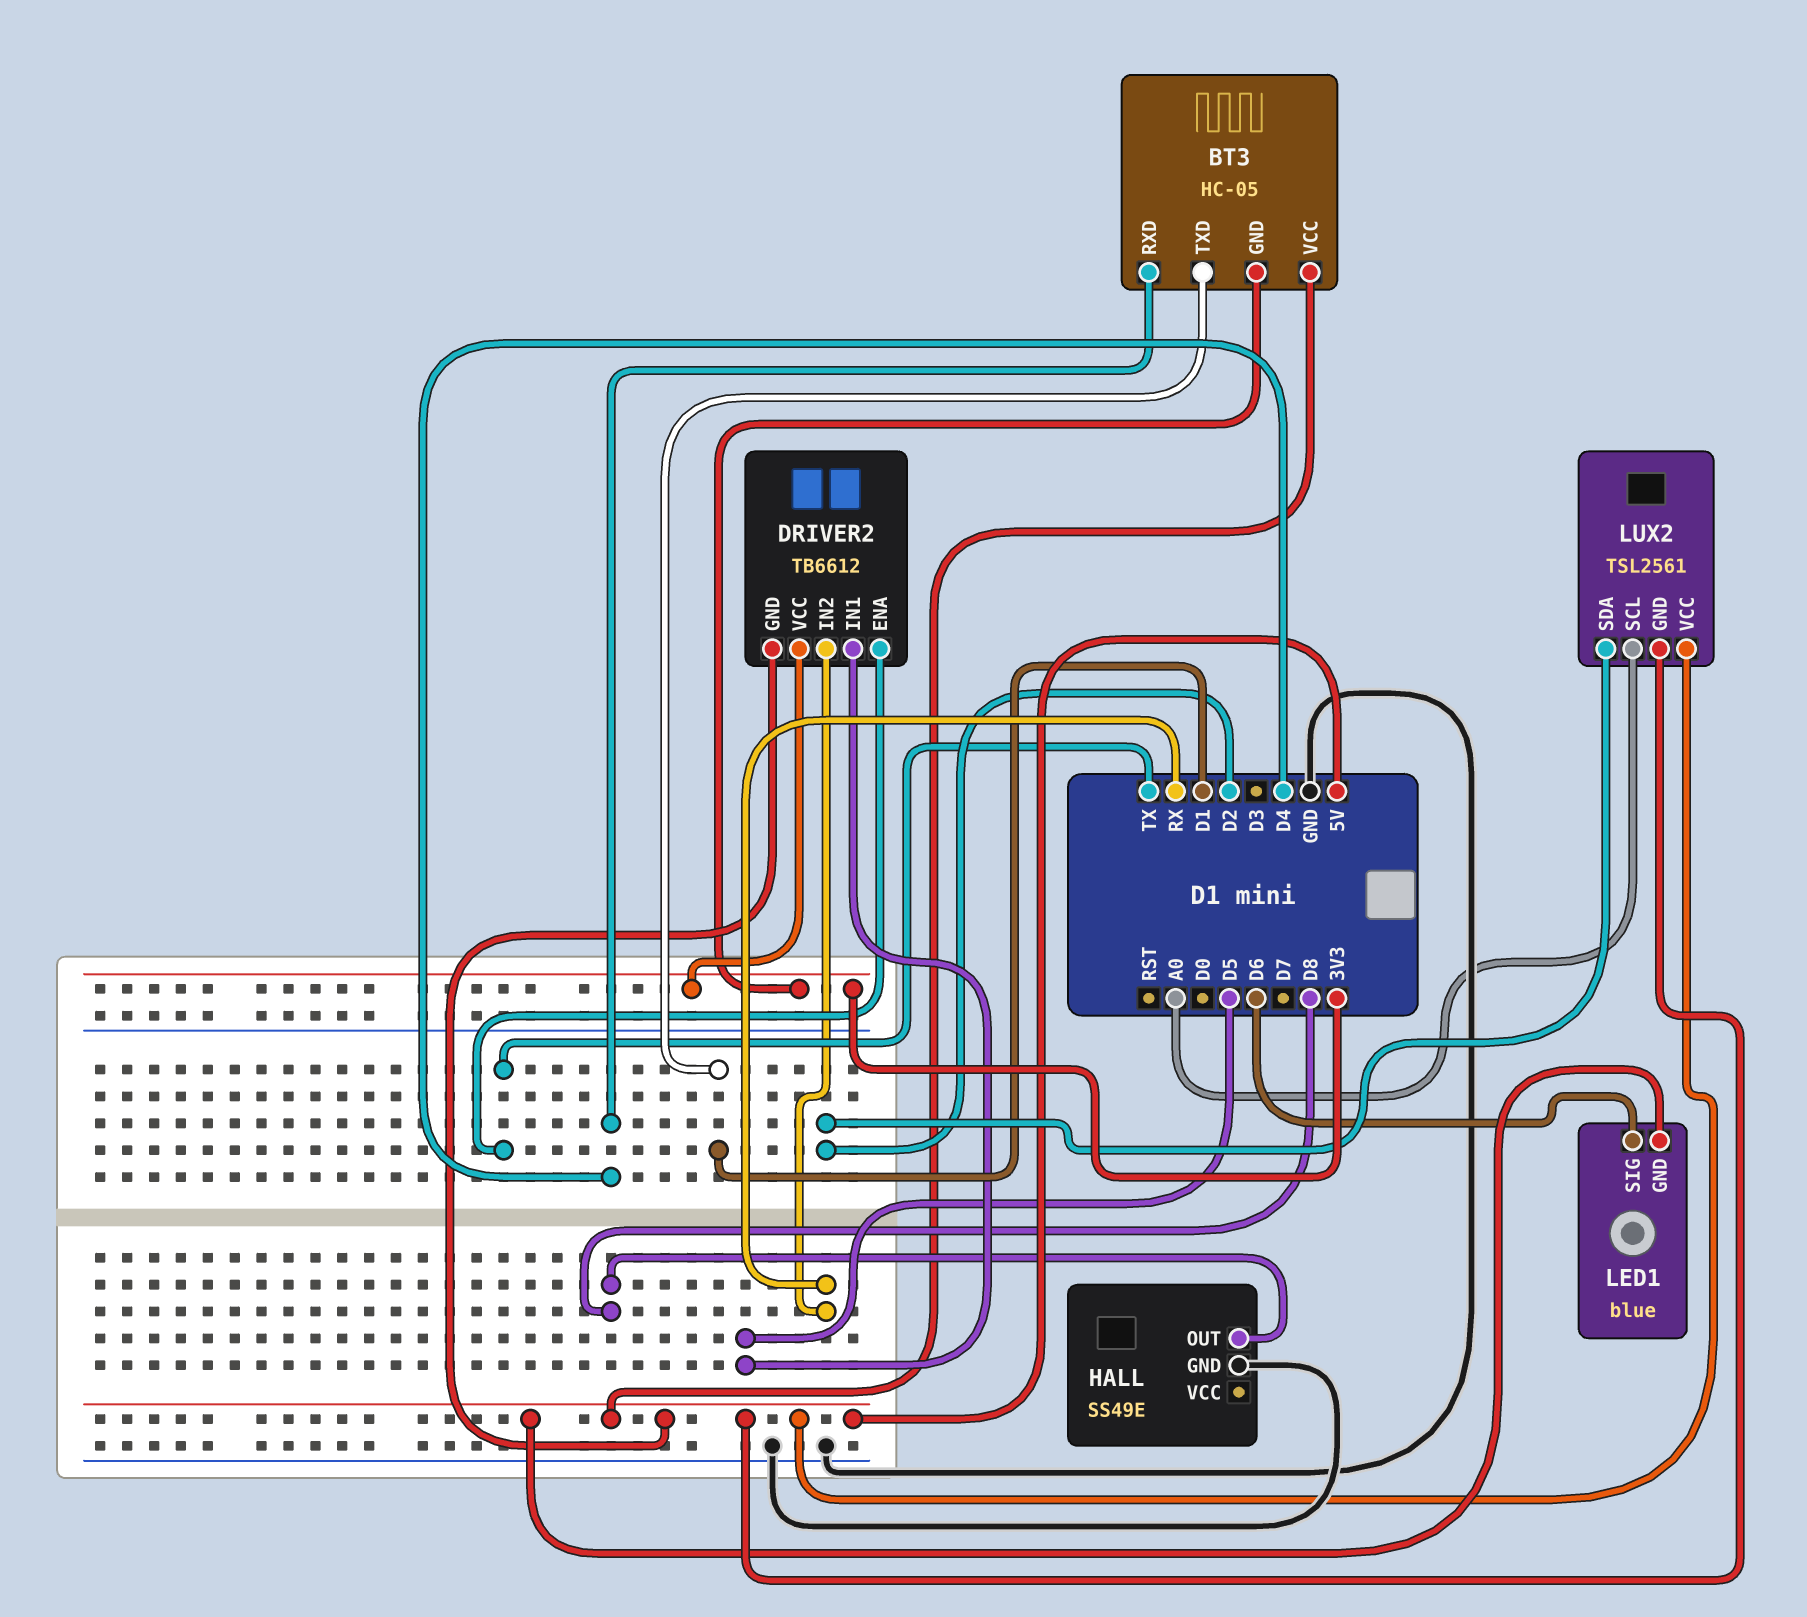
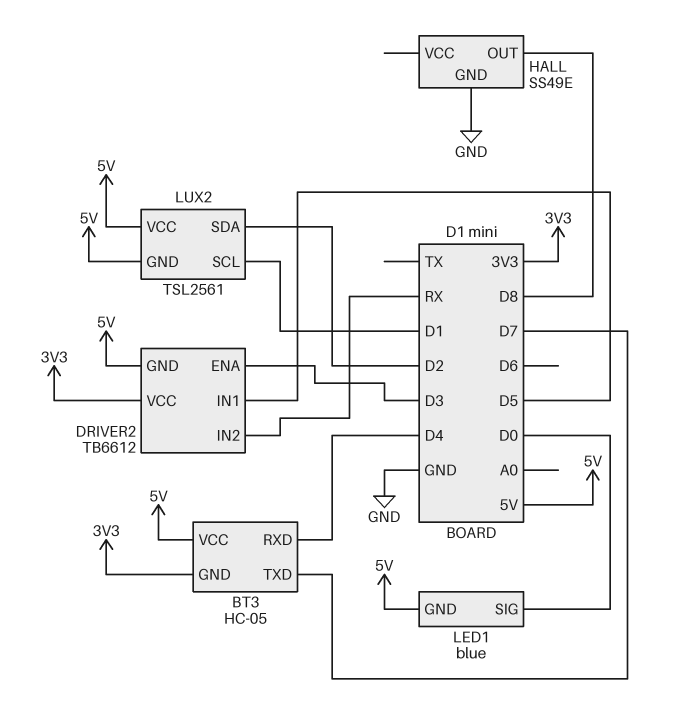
BT3 pin TXD: D1 -> D7
DRIVER2 pin ENA: TX -> D3
LED1 pin SIG: D6 -> D0
LUX2 pin SCL: A0 -> D1

